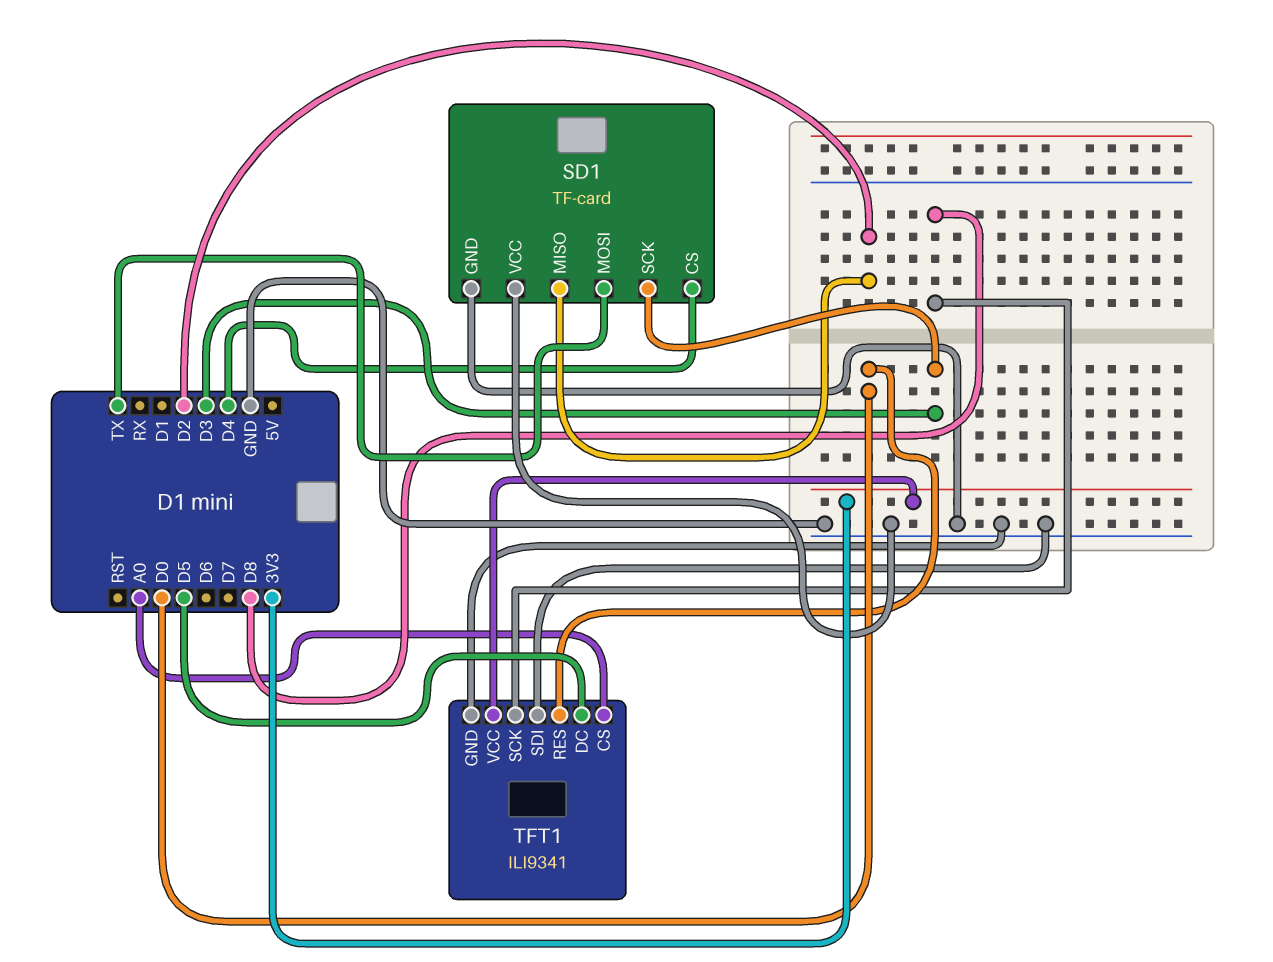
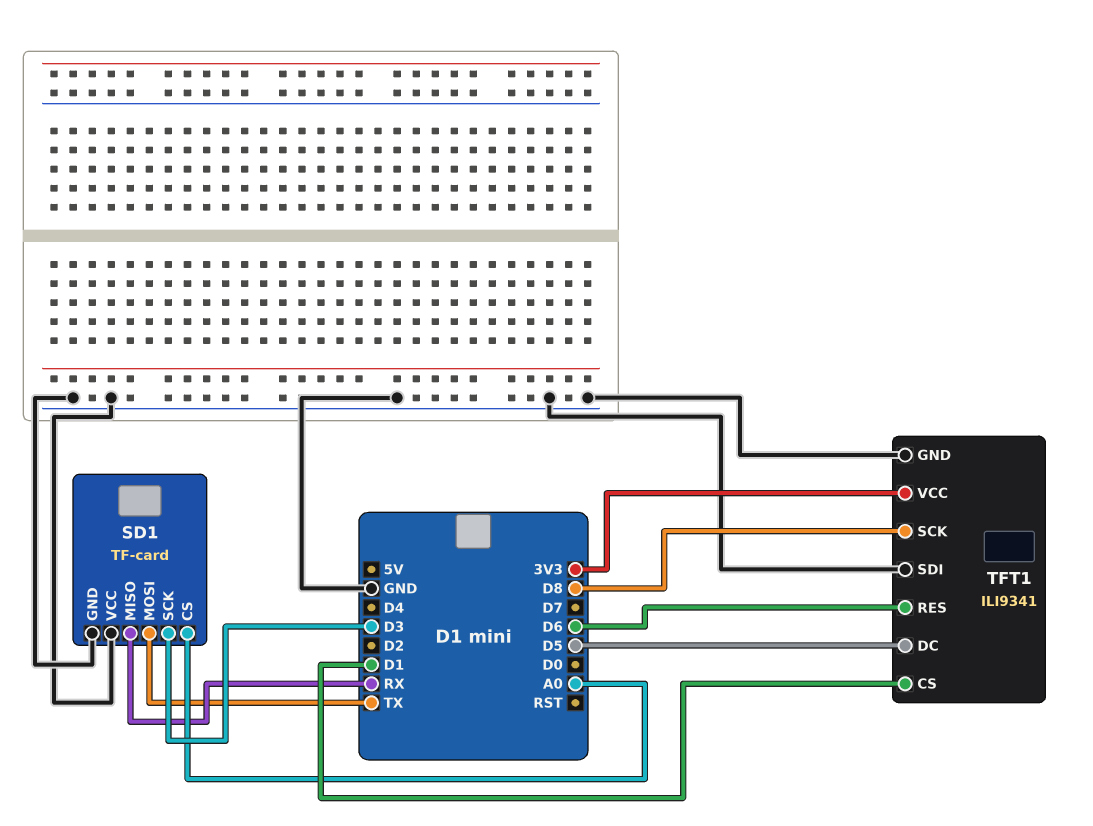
SD1 pin CS: D4 -> A0
SD1 pin MISO: D2 -> RX
TFT1 pin CS: A0 -> D1
TFT1 pin RES: D0 -> D6

